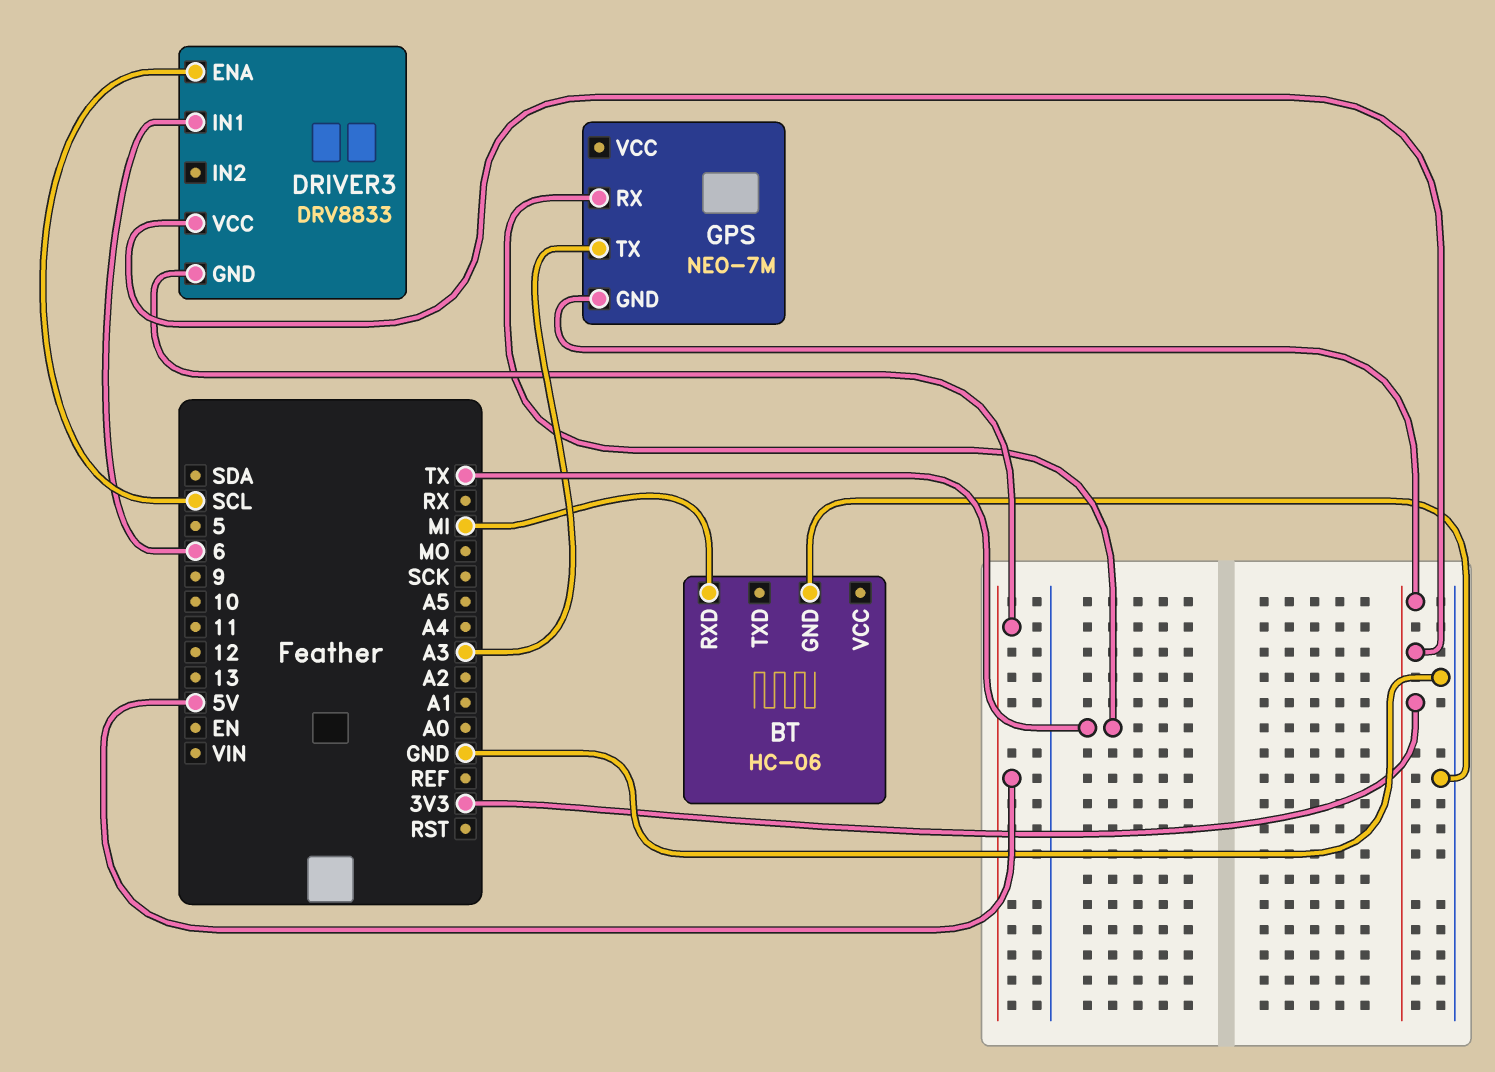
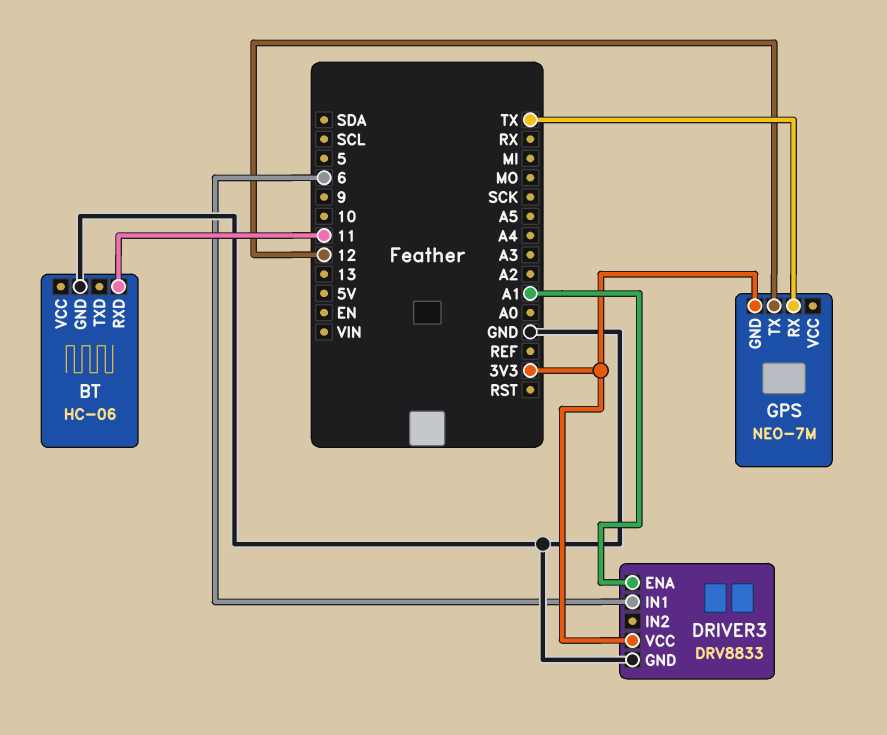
BT pin RXD: MI -> 11
DRIVER3 pin ENA: SCL -> A1
DRIVER3 pin GND: 5V -> GND
GPS pin TX: A3 -> 12

